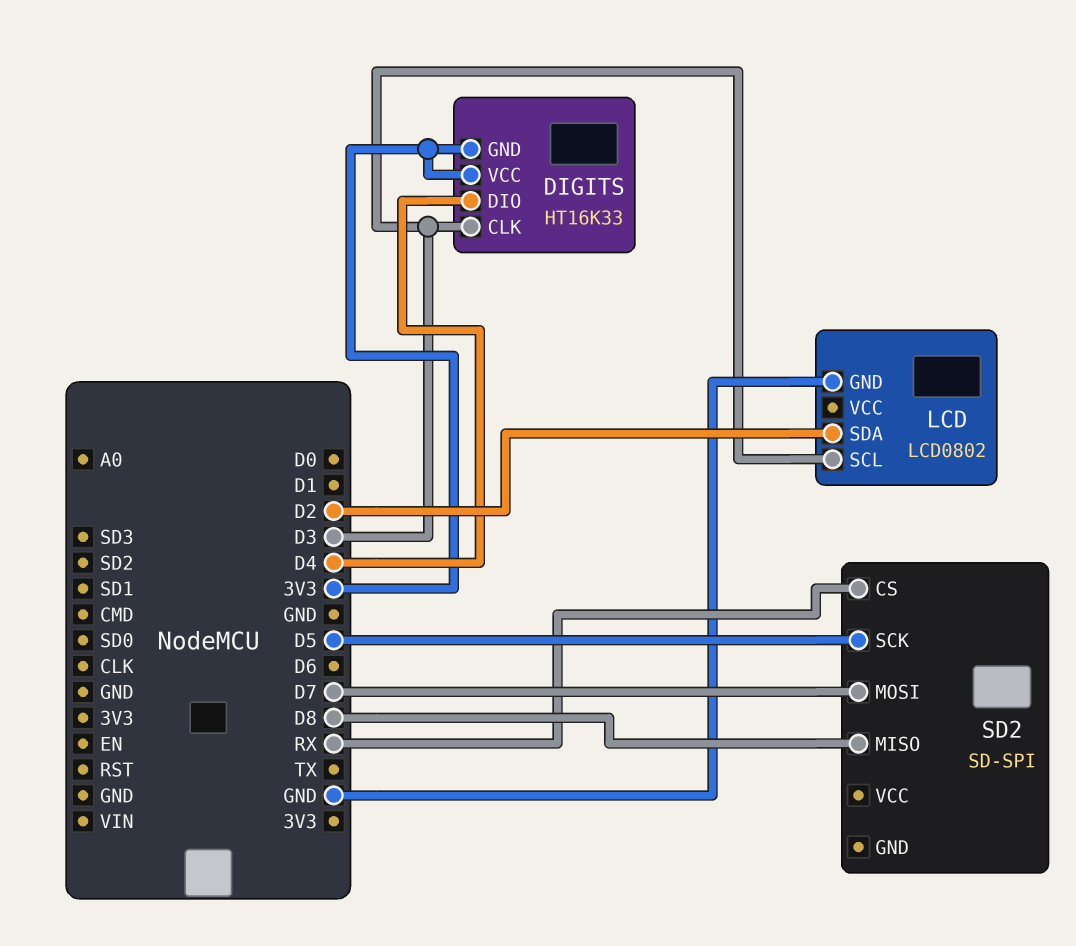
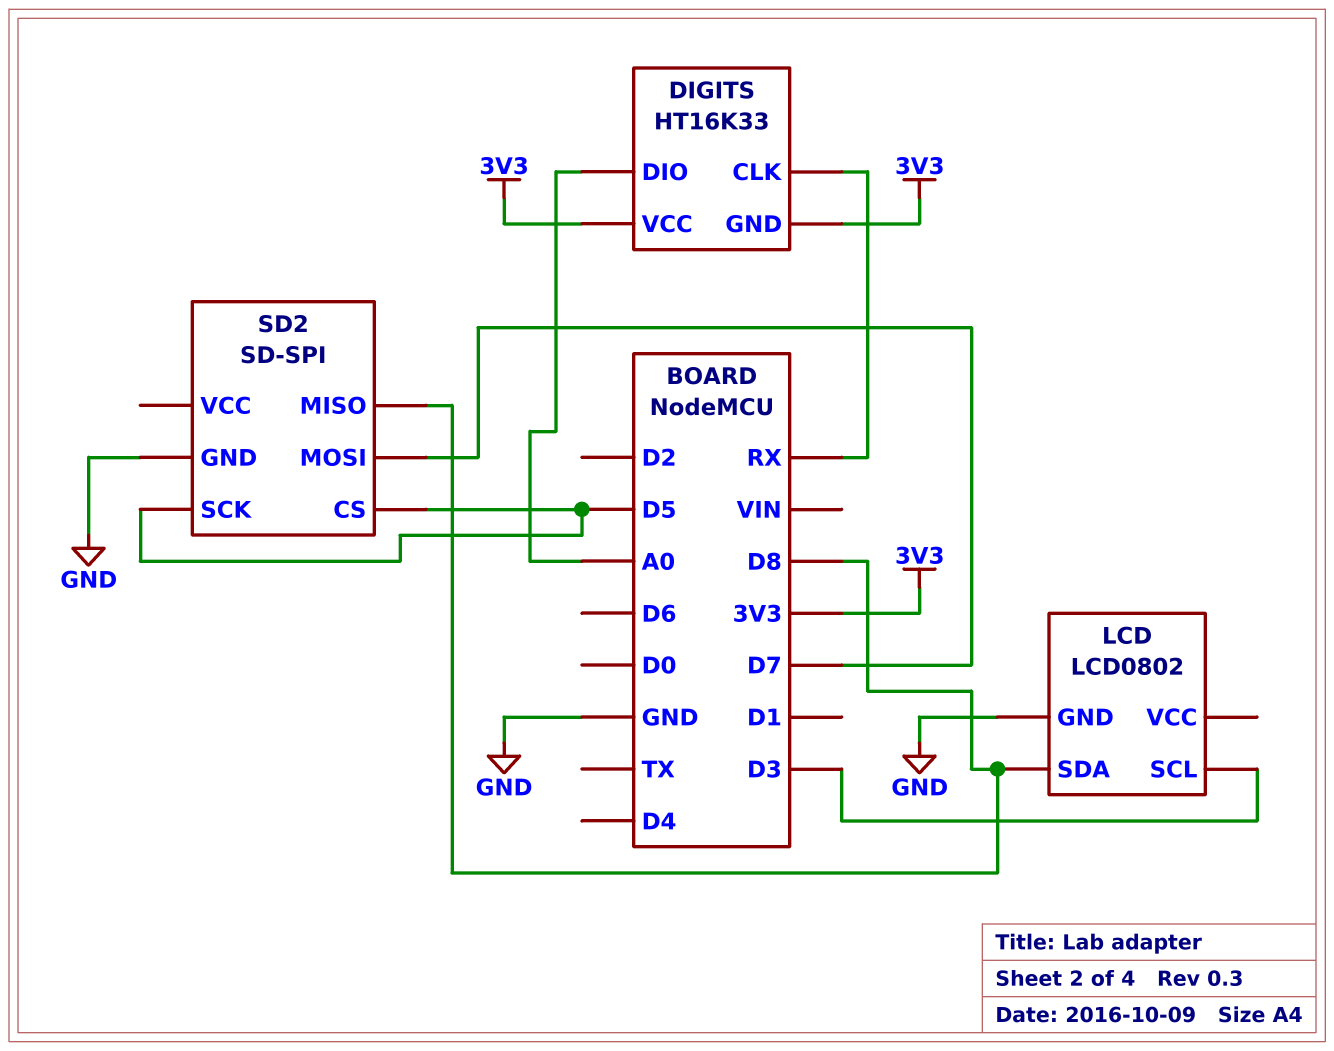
DIGITS pin CLK: D3 -> RX
DIGITS pin DIO: D4 -> A0
LCD pin SDA: D2 -> D8
SD2 pin CS: RX -> D5
SD2 pin GND: none -> GND

